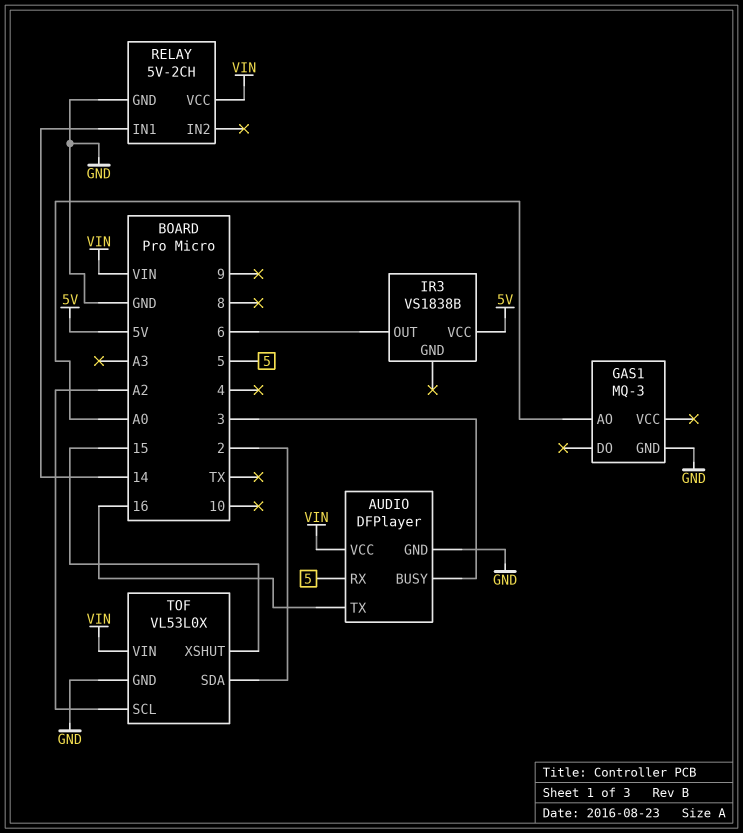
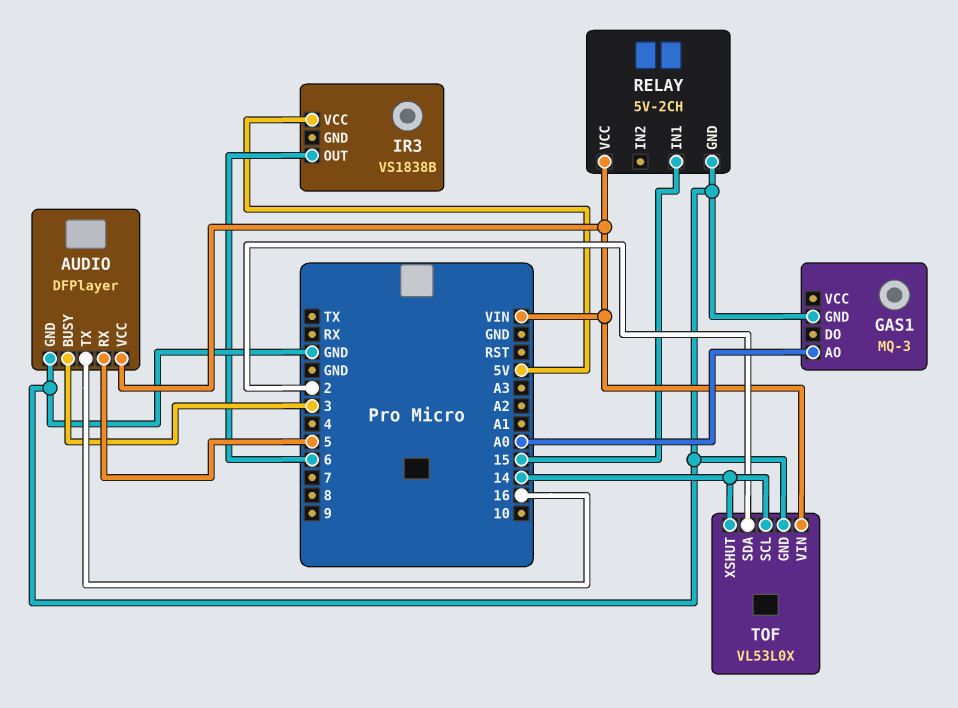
RELAY pin IN1: 14 -> 15
TOF pin SCL: A2 -> 14
TOF pin XSHUT: 15 -> 14

